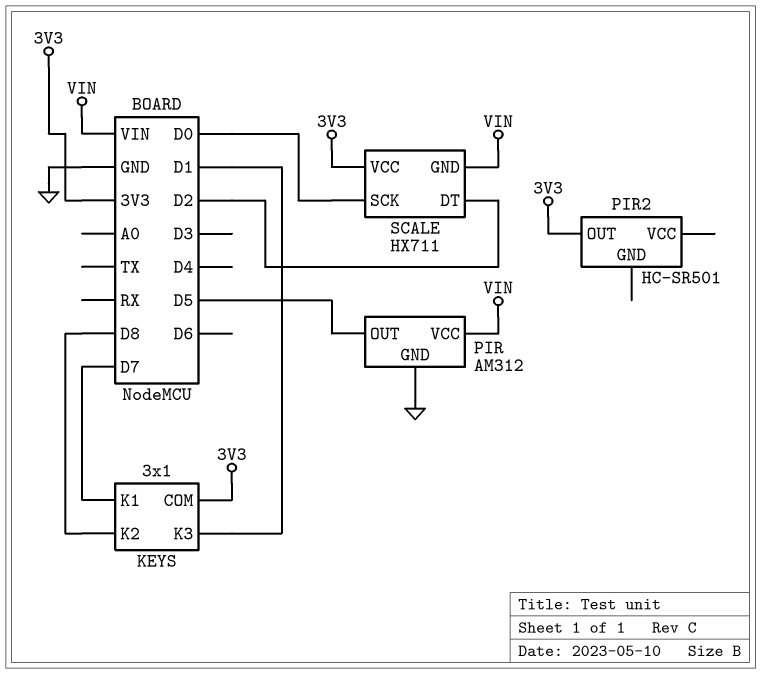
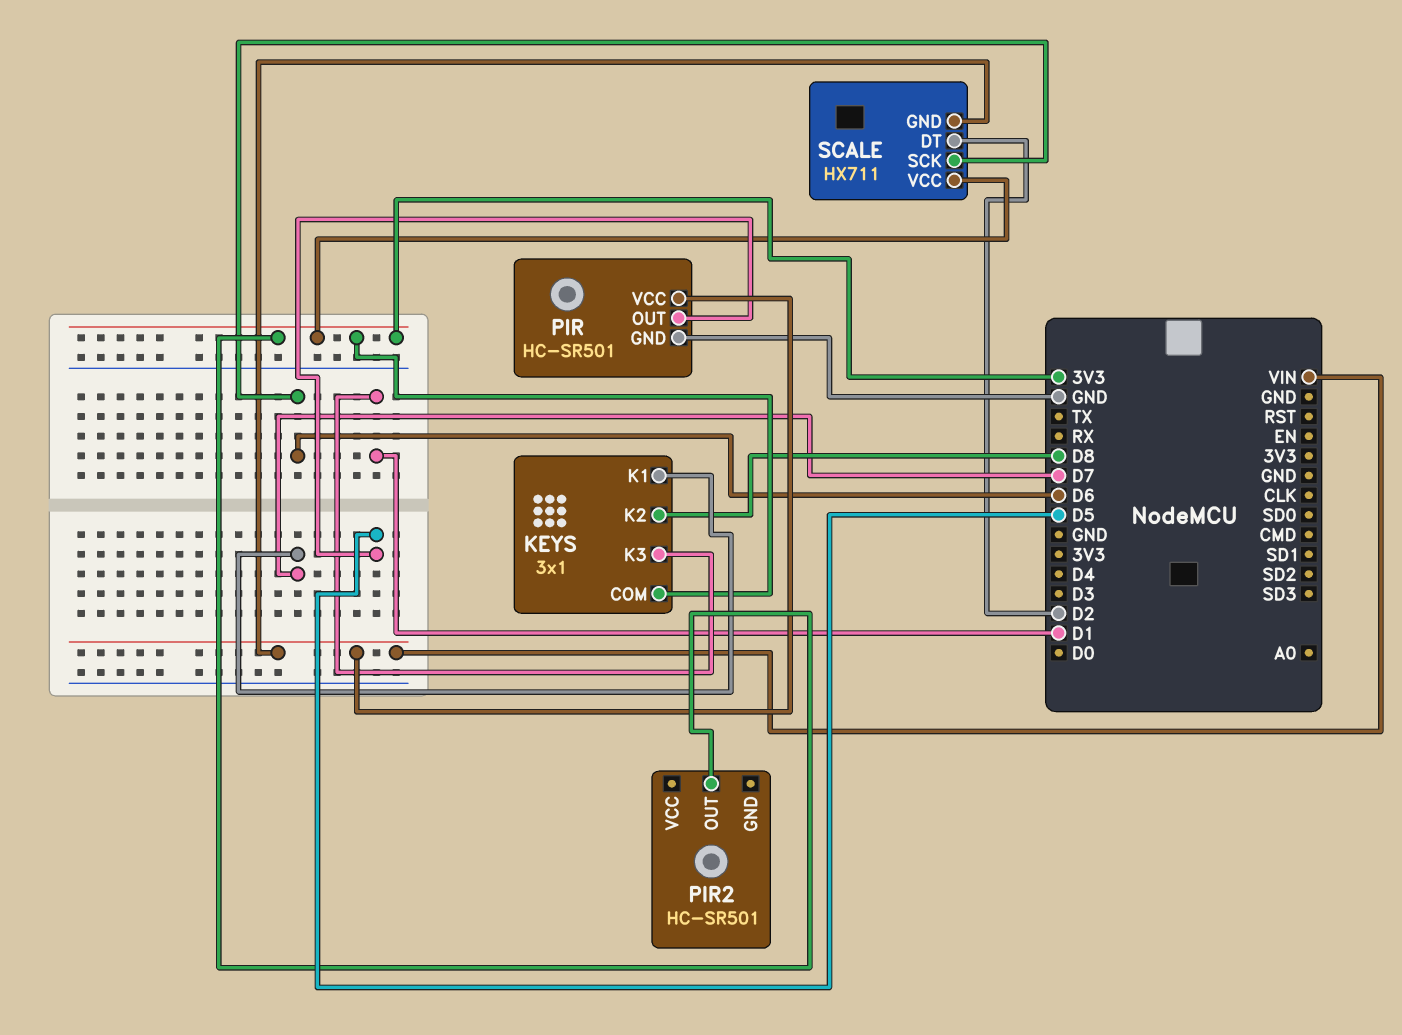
PIR: AM312 -> HC-SR501
SCALE pin SCK: D0 -> D6

